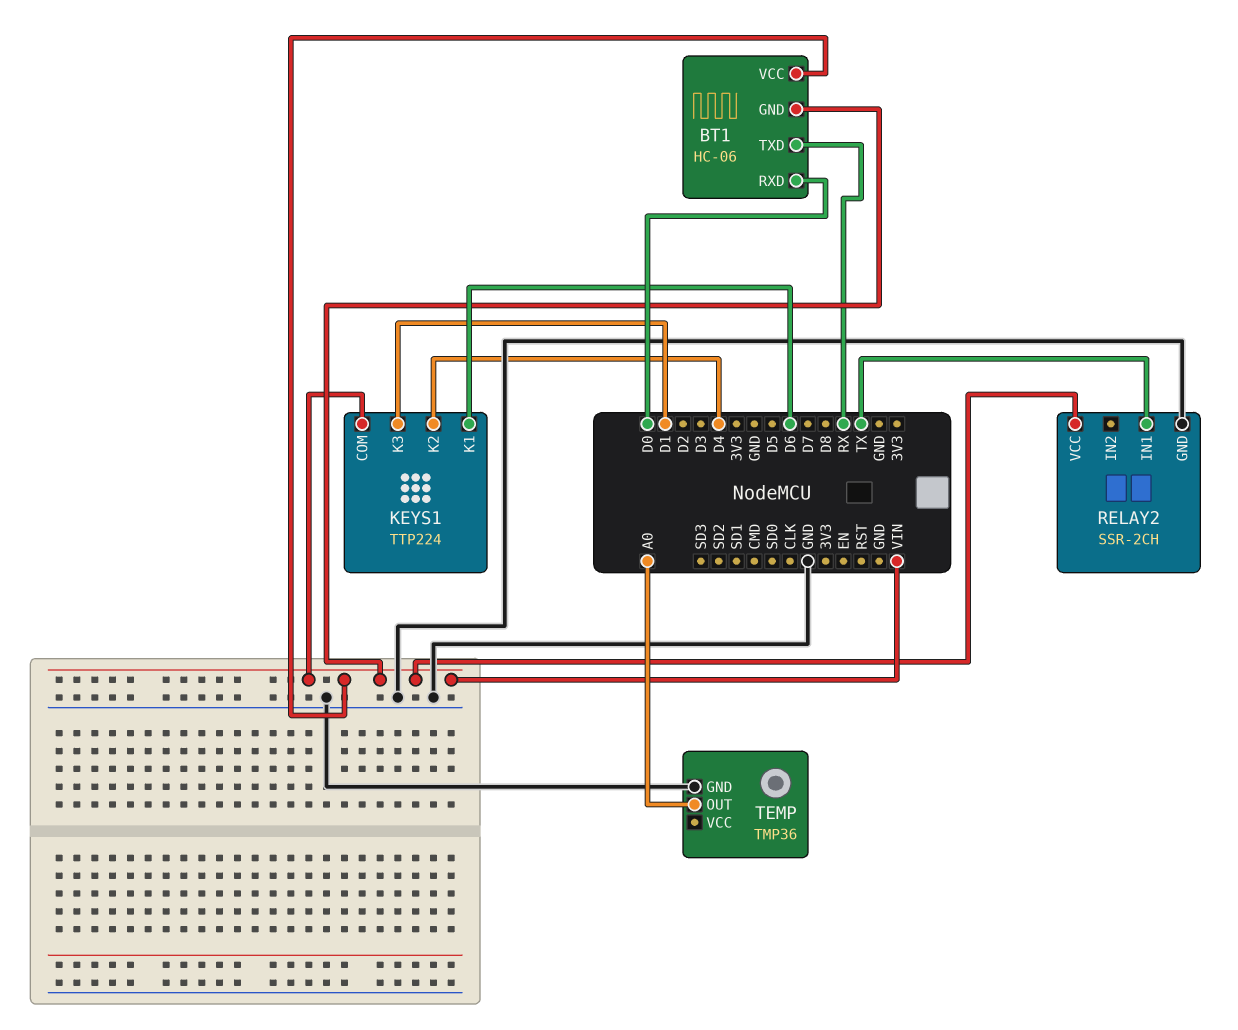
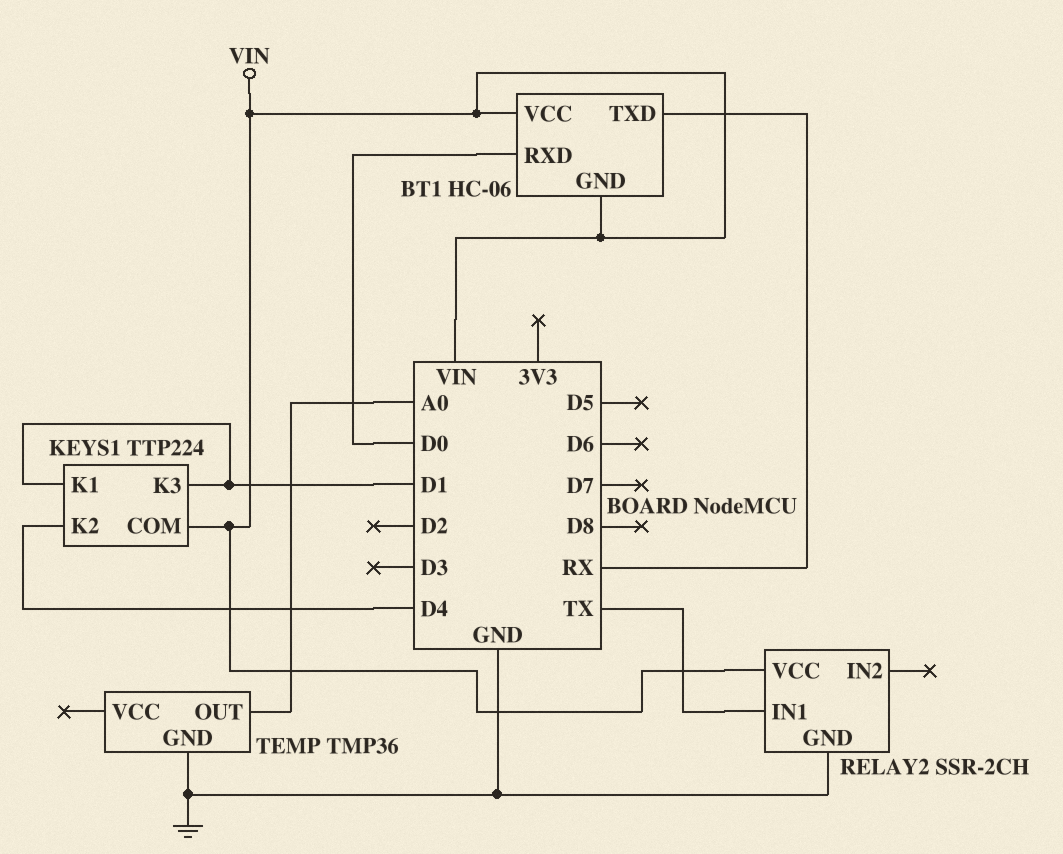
KEYS1 pin K1: D6 -> D1

